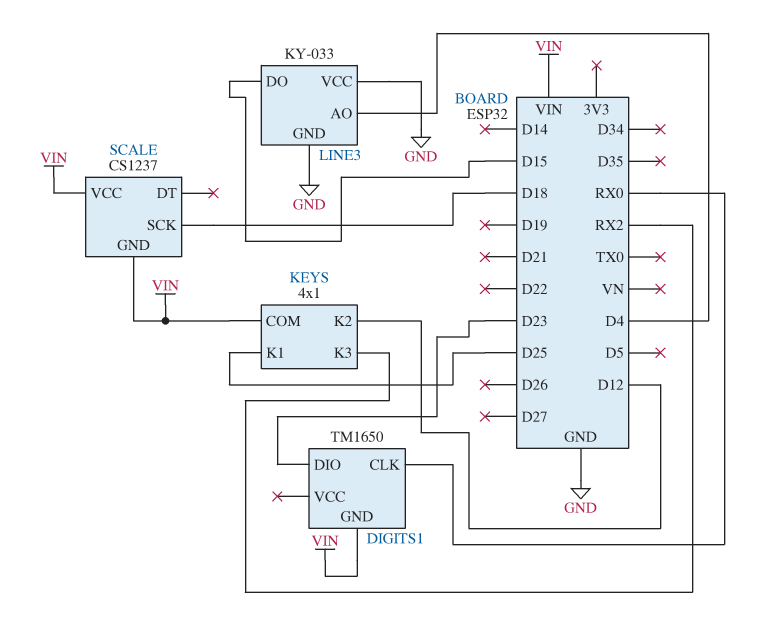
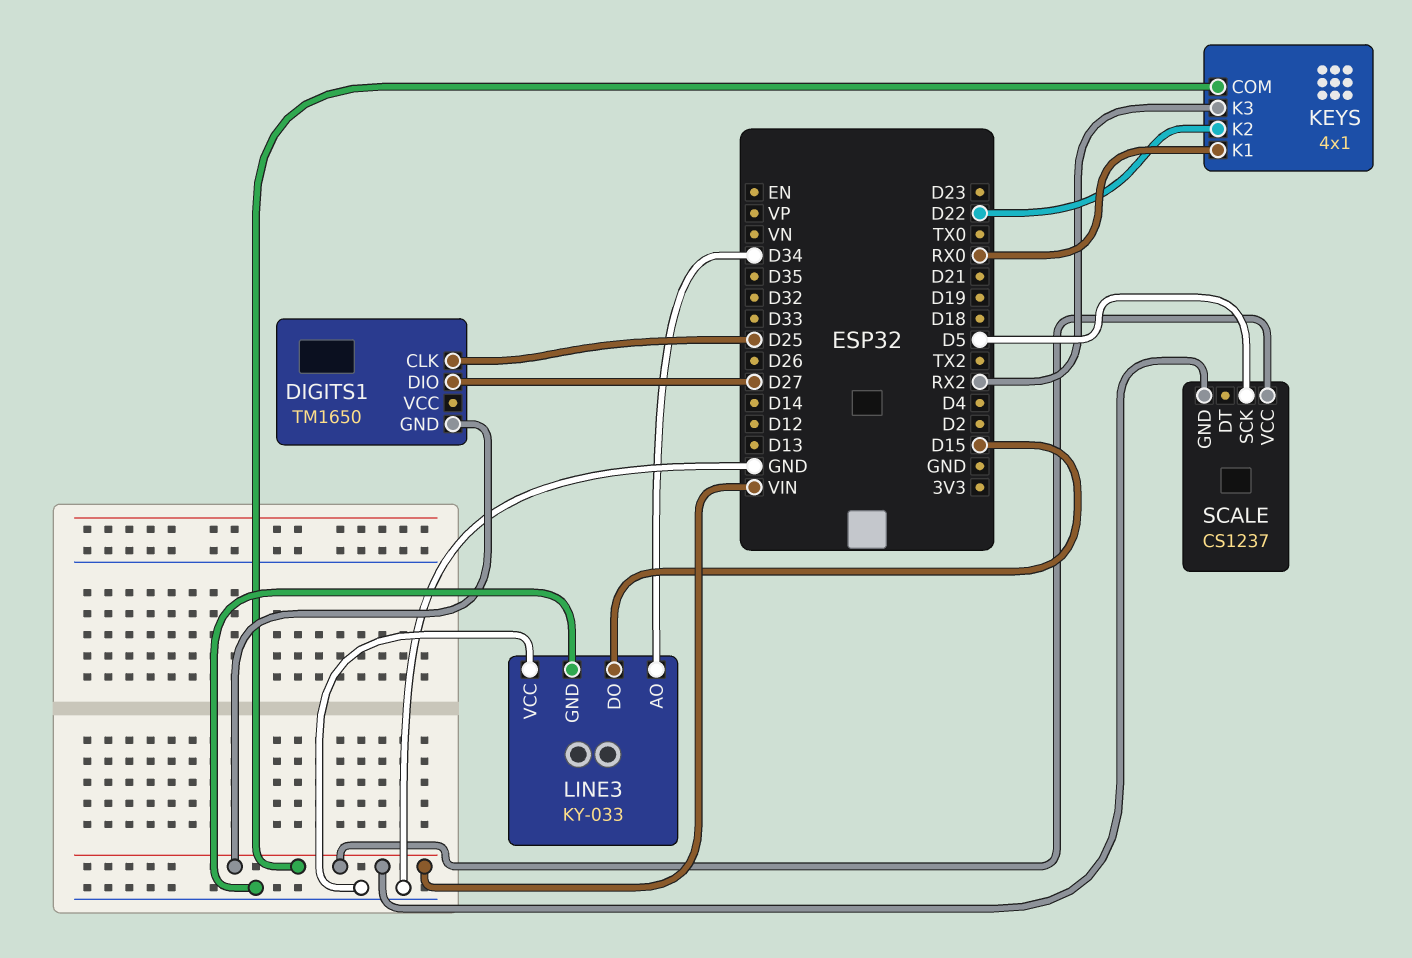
DIGITS1 pin CLK: RX0 -> D25
DIGITS1 pin DIO: D23 -> D27
KEYS pin K1: D25 -> RX0
KEYS pin K2: D12 -> D22
LINE3 pin AO: D4 -> D34
SCALE pin SCK: D18 -> D5

